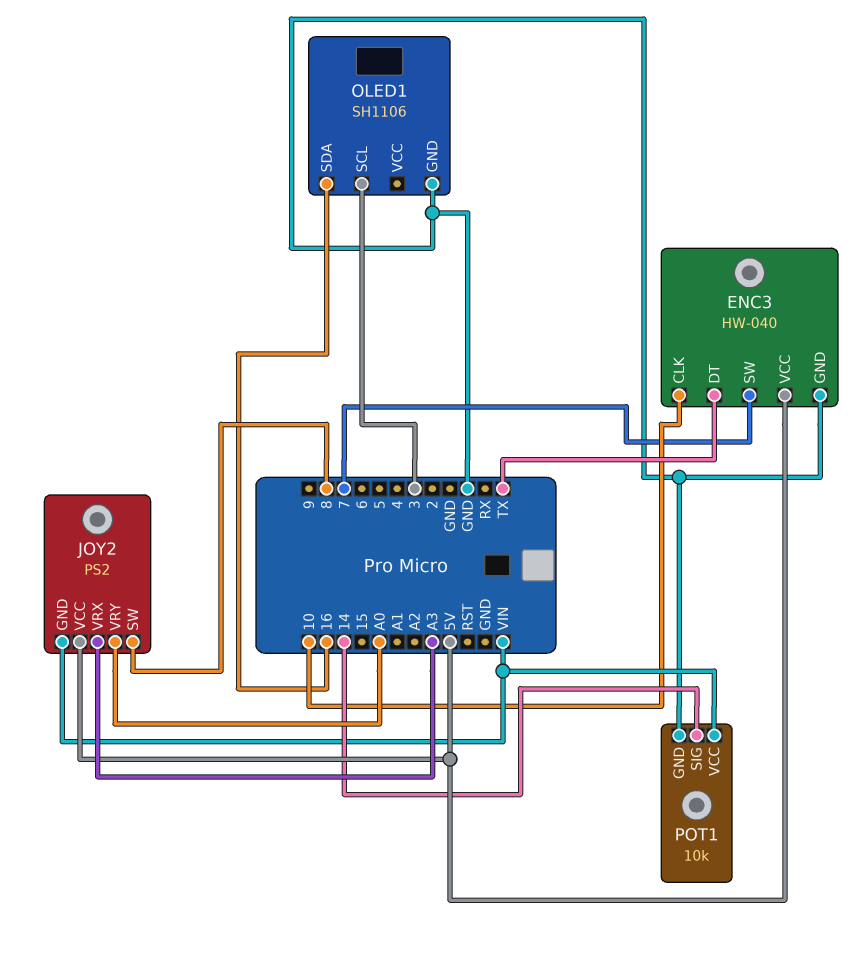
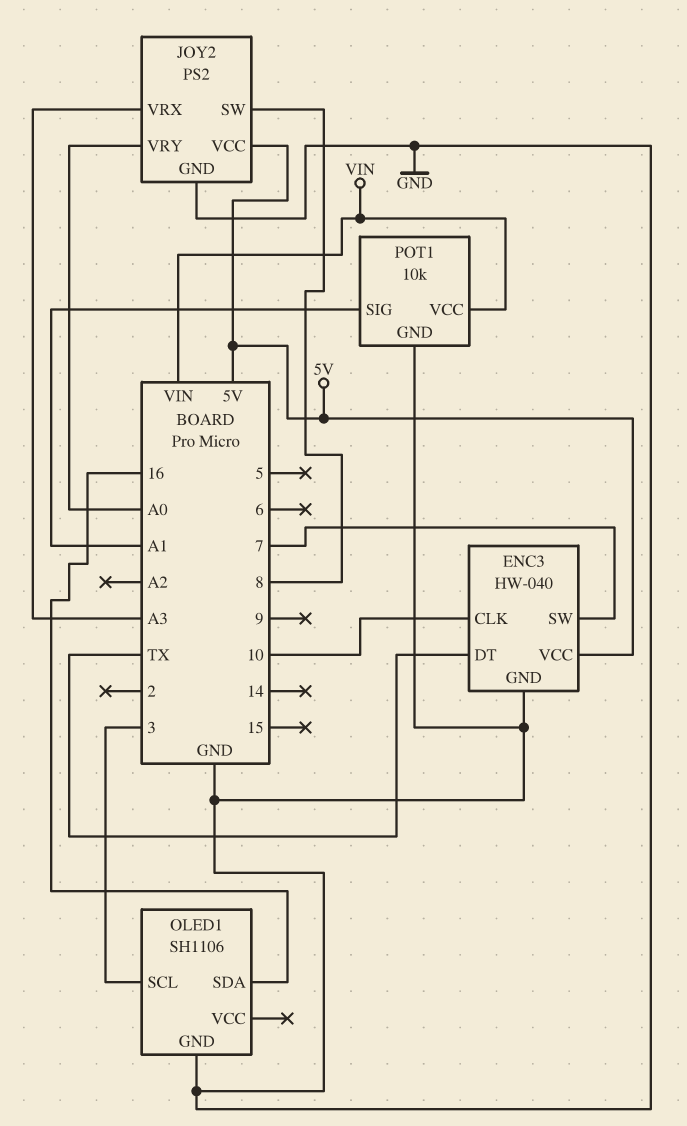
JOY2 pin GND: VIN -> GND
POT1 pin SIG: 14 -> A1

